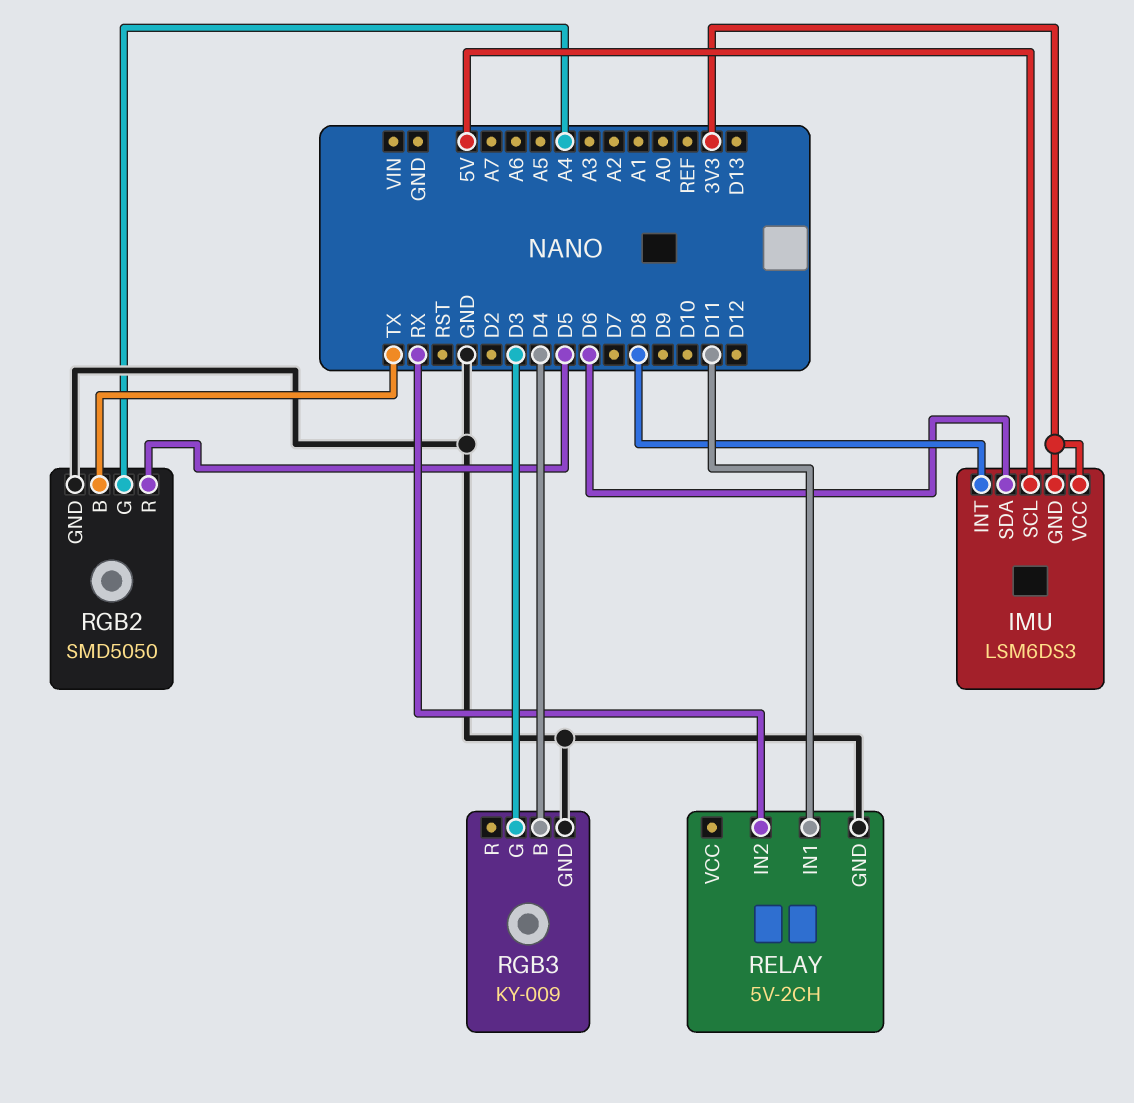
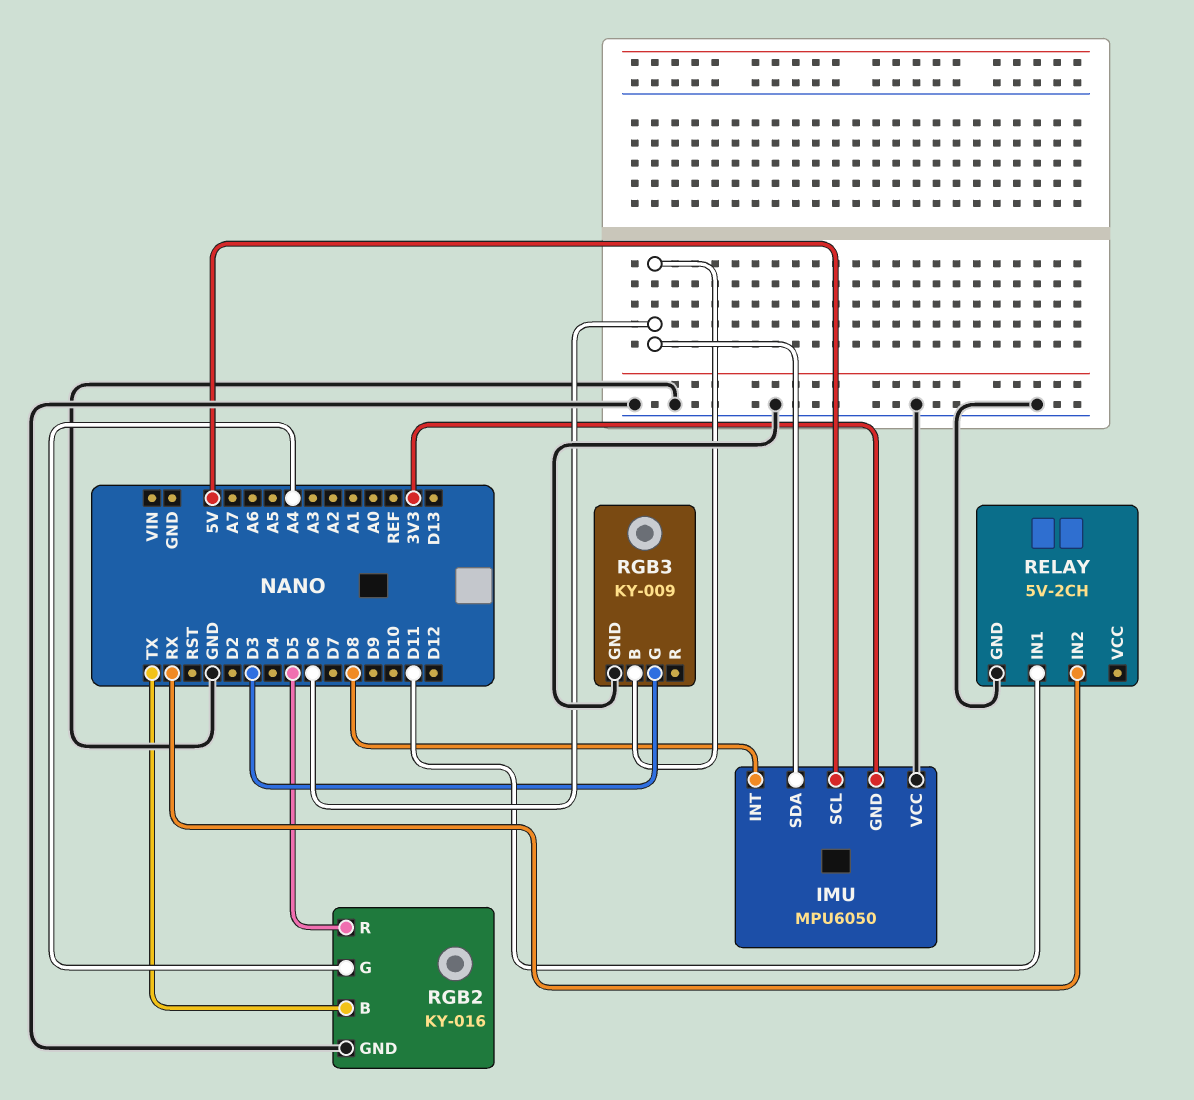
IMU: LSM6DS3 -> MPU6050
IMU pin VCC: 3V3 -> GND
RGB2: SMD5050 -> KY-016
RGB3 pin B: D4 -> D6

